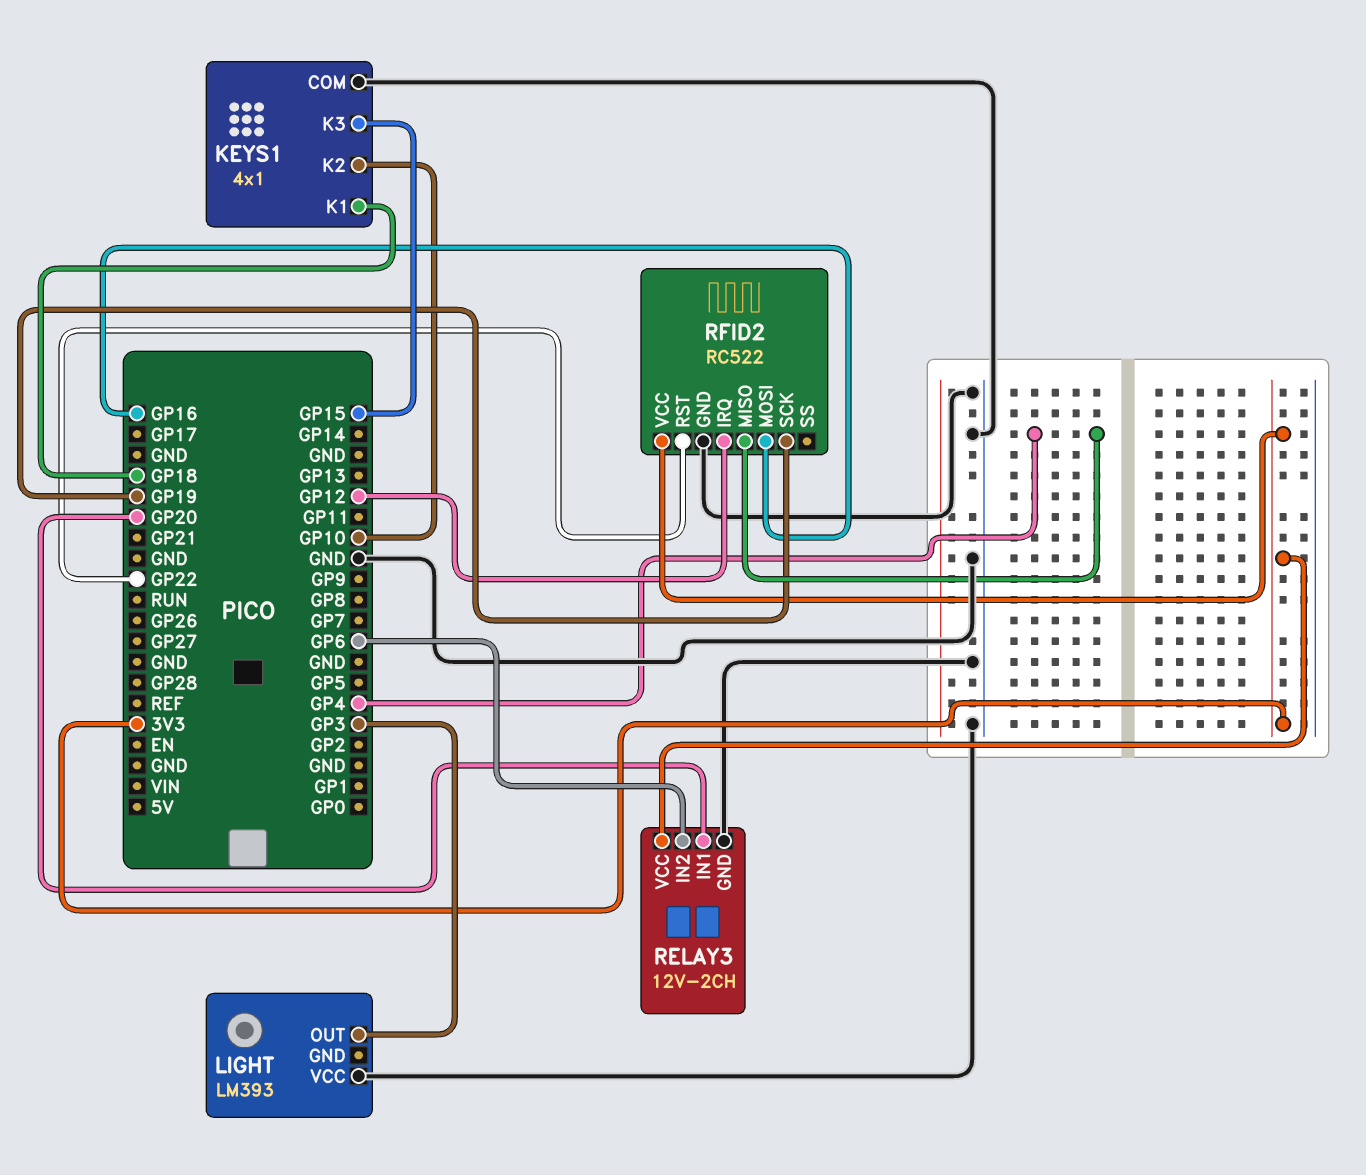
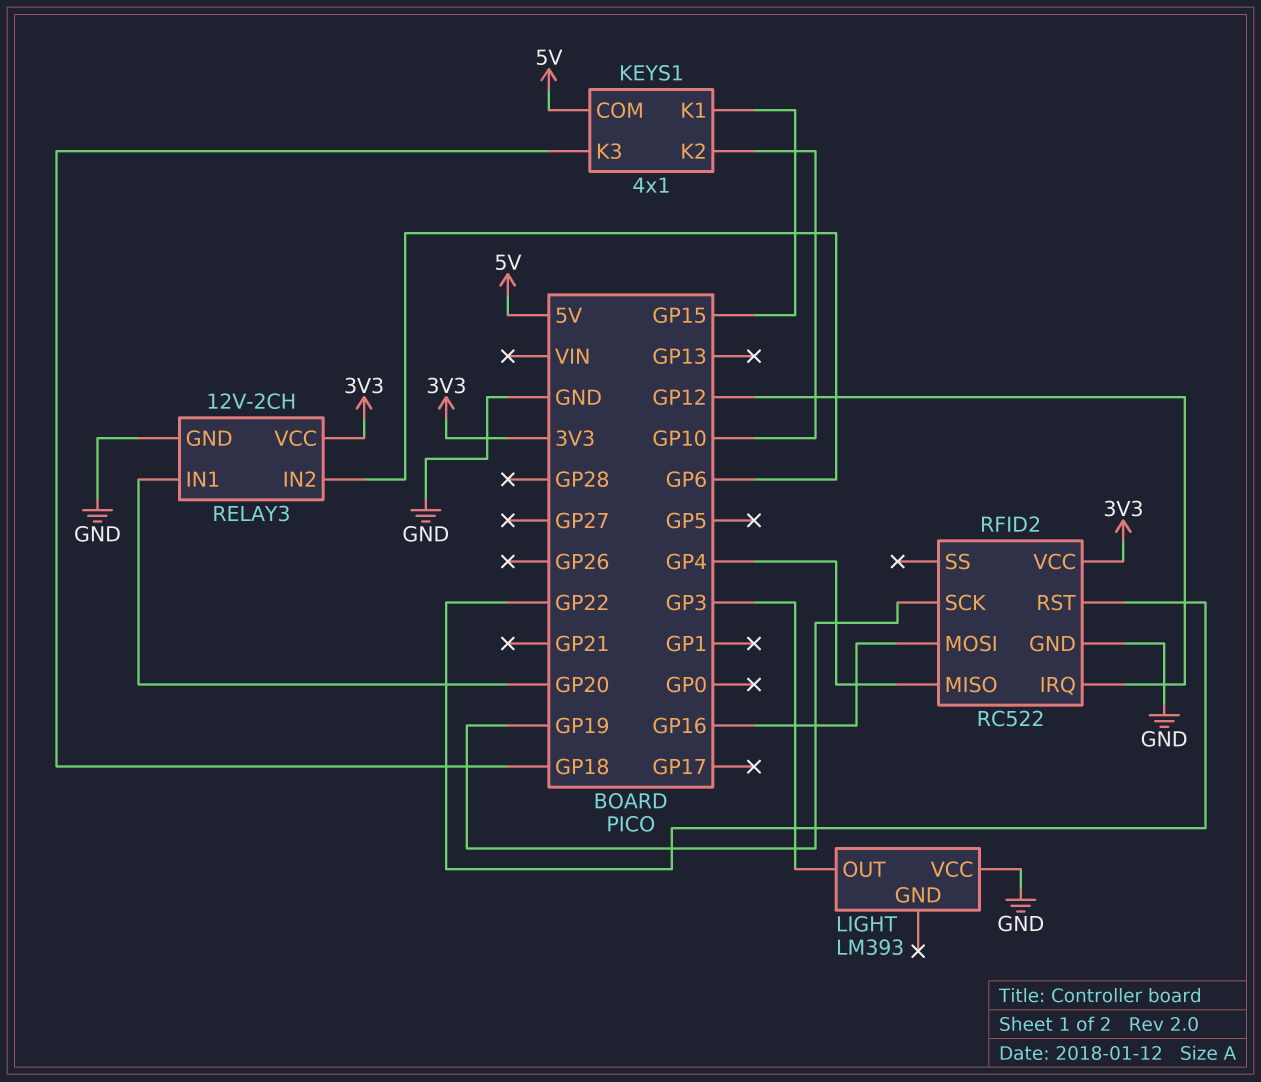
KEYS1 pin COM: GND -> 5V
KEYS1 pin K1: GP18 -> GP15
KEYS1 pin K3: GP15 -> GP18

